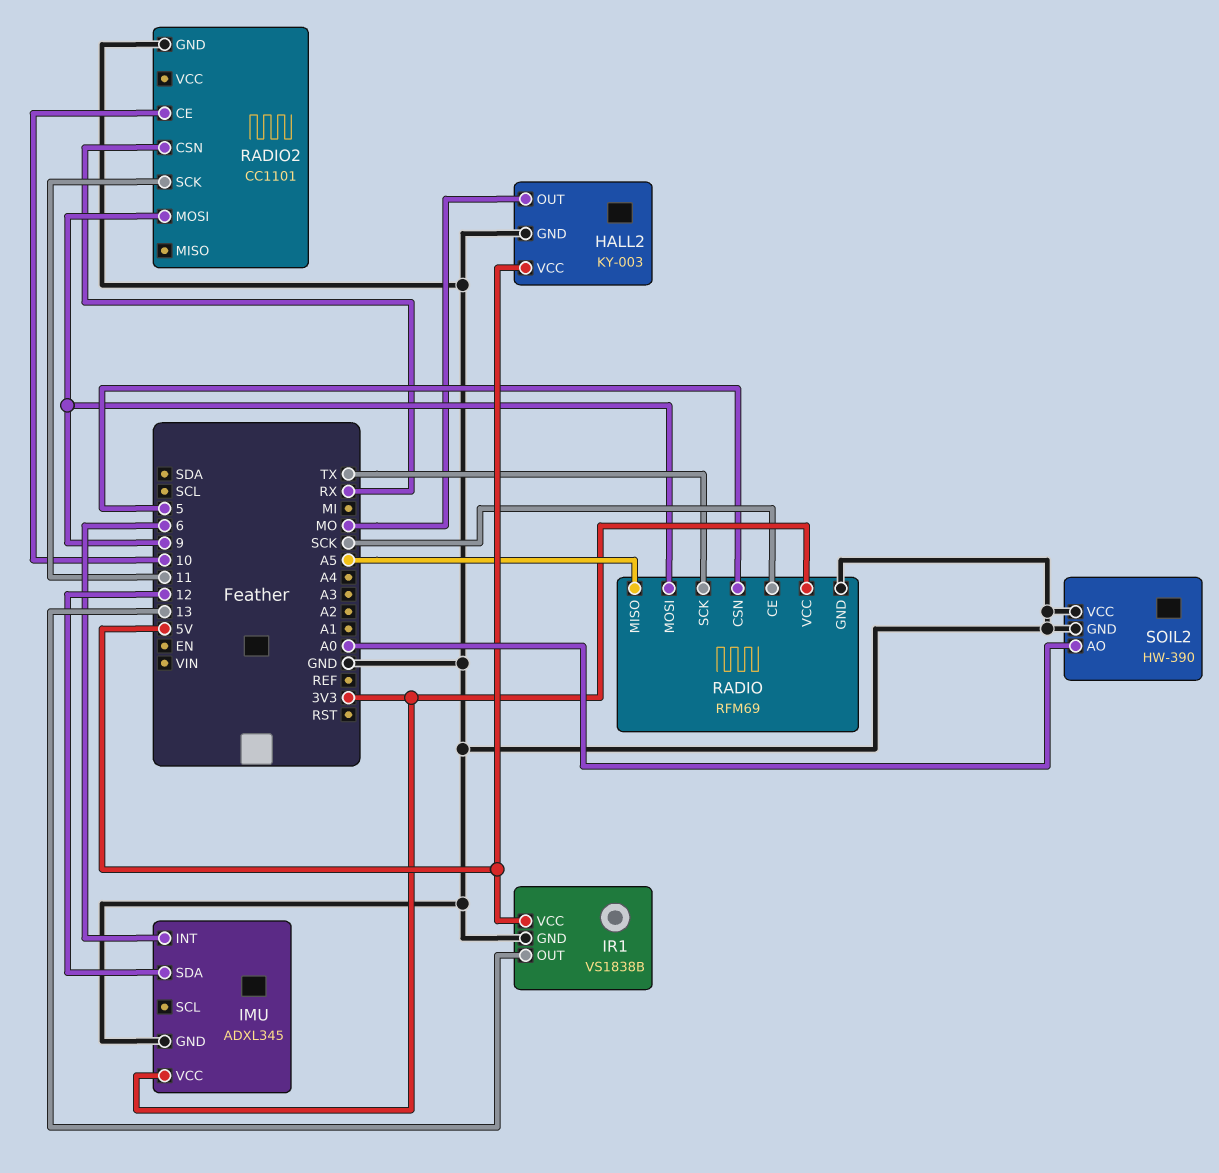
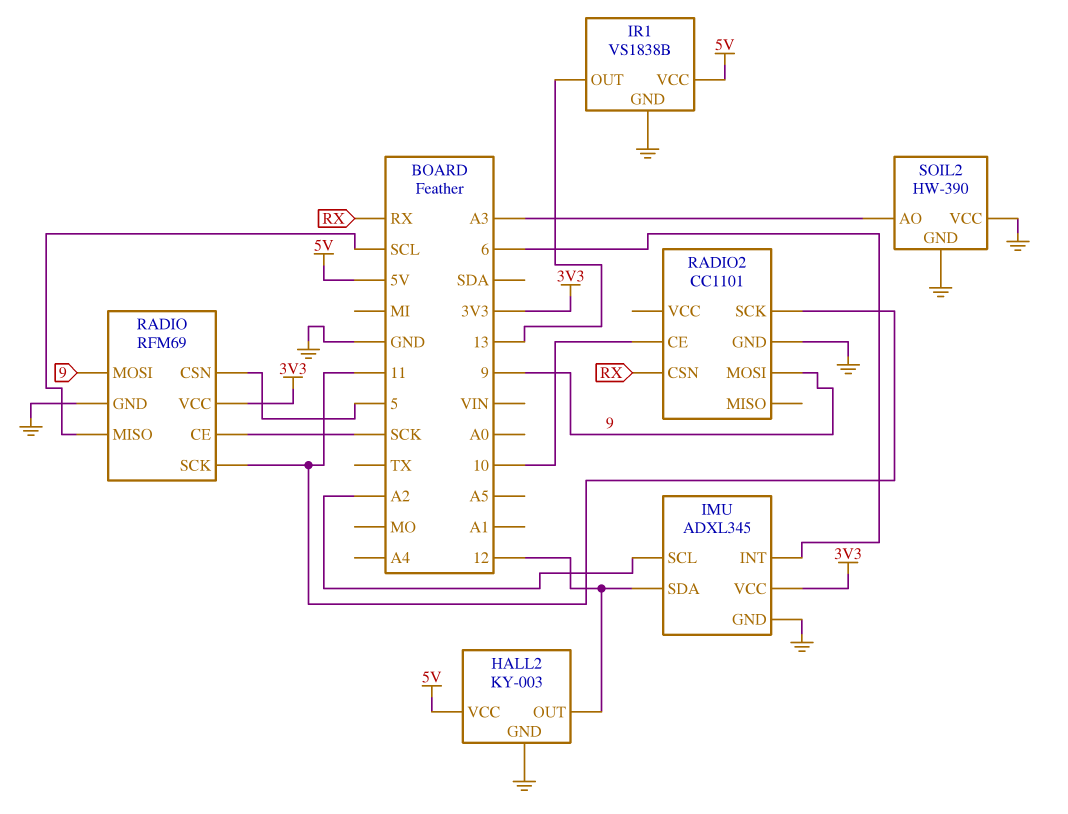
HALL2 pin OUT: MO -> 12
IMU pin SCL: none -> A2
RADIO pin MISO: A5 -> SCL
RADIO pin SCK: TX -> 11
SOIL2 pin AO: A0 -> A3

